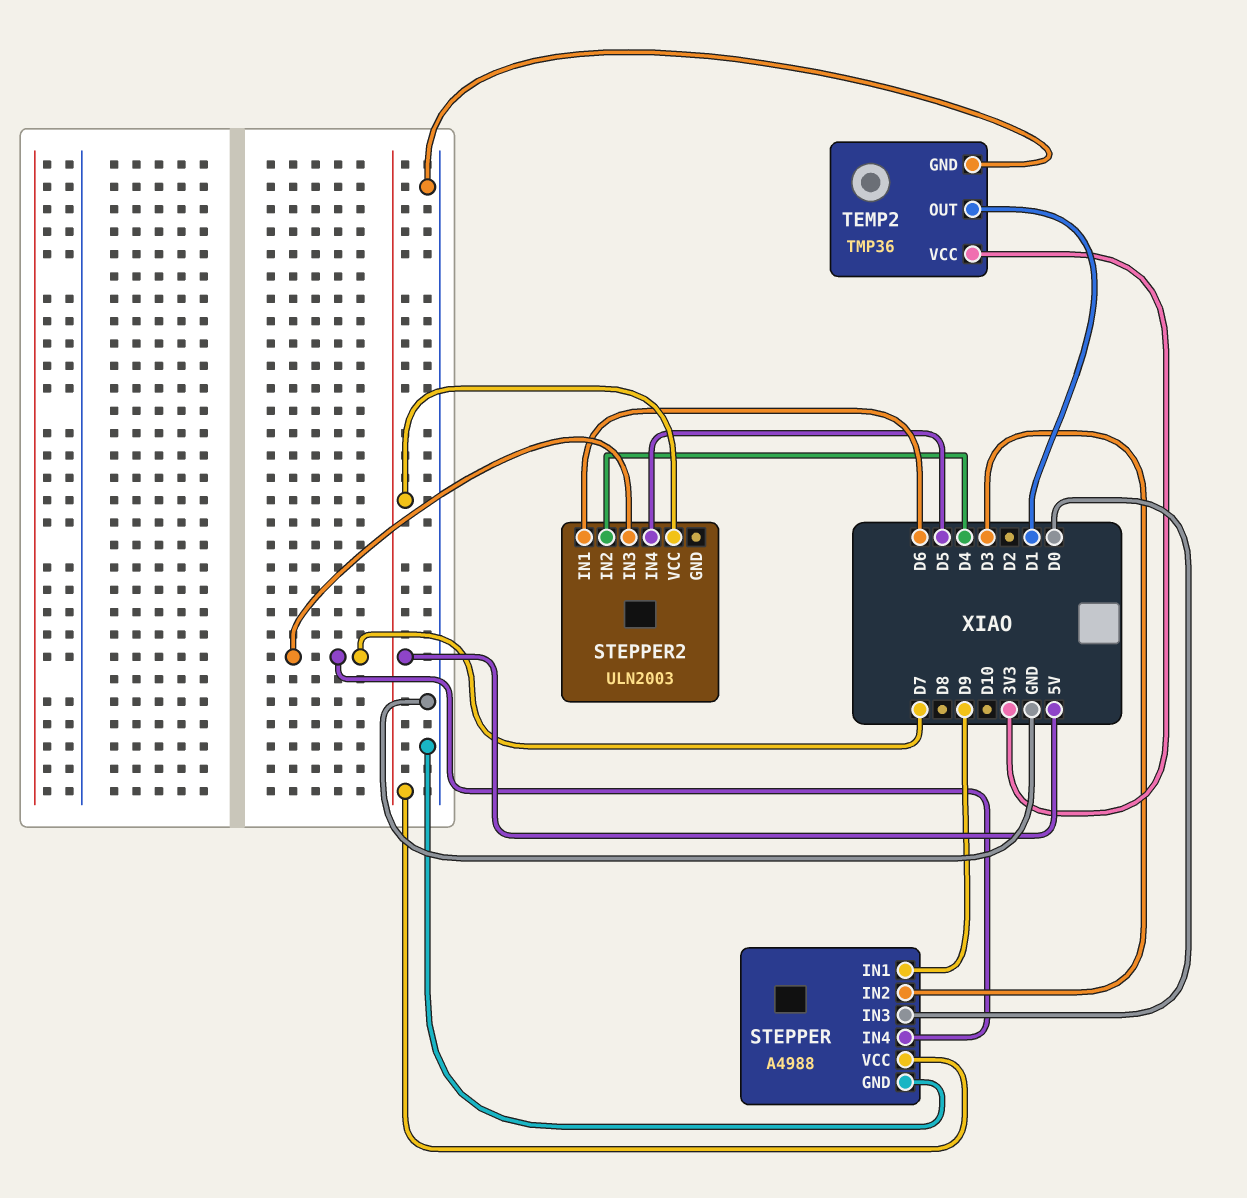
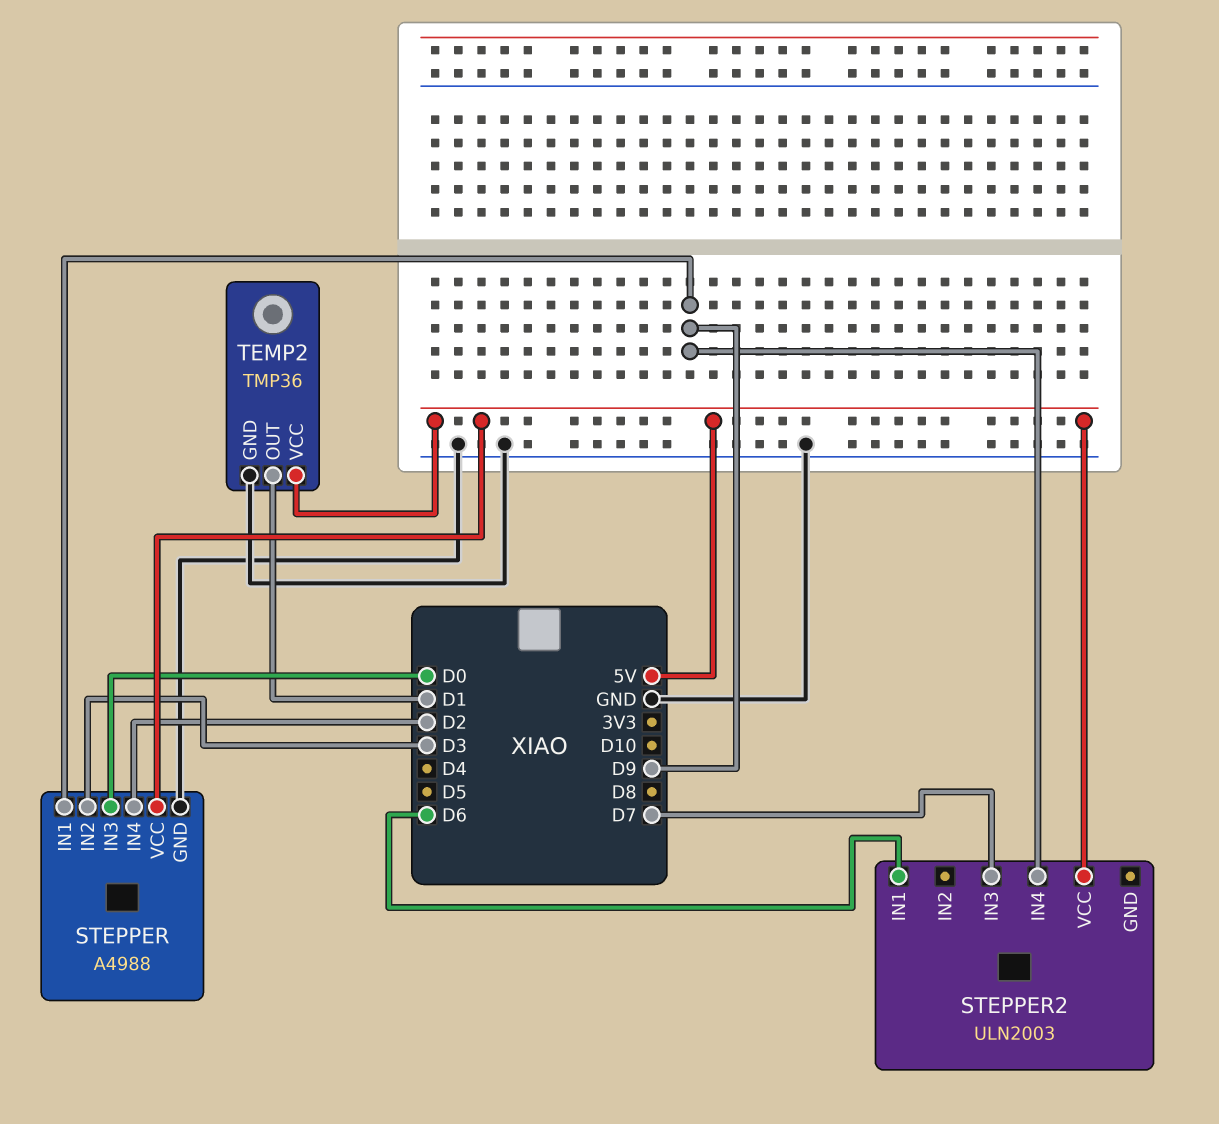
STEPPER pin IN4: D7 -> D2
STEPPER2 pin IN2: D4 -> none
STEPPER2 pin IN4: D5 -> D9
TEMP2 pin VCC: 3V3 -> 5V

